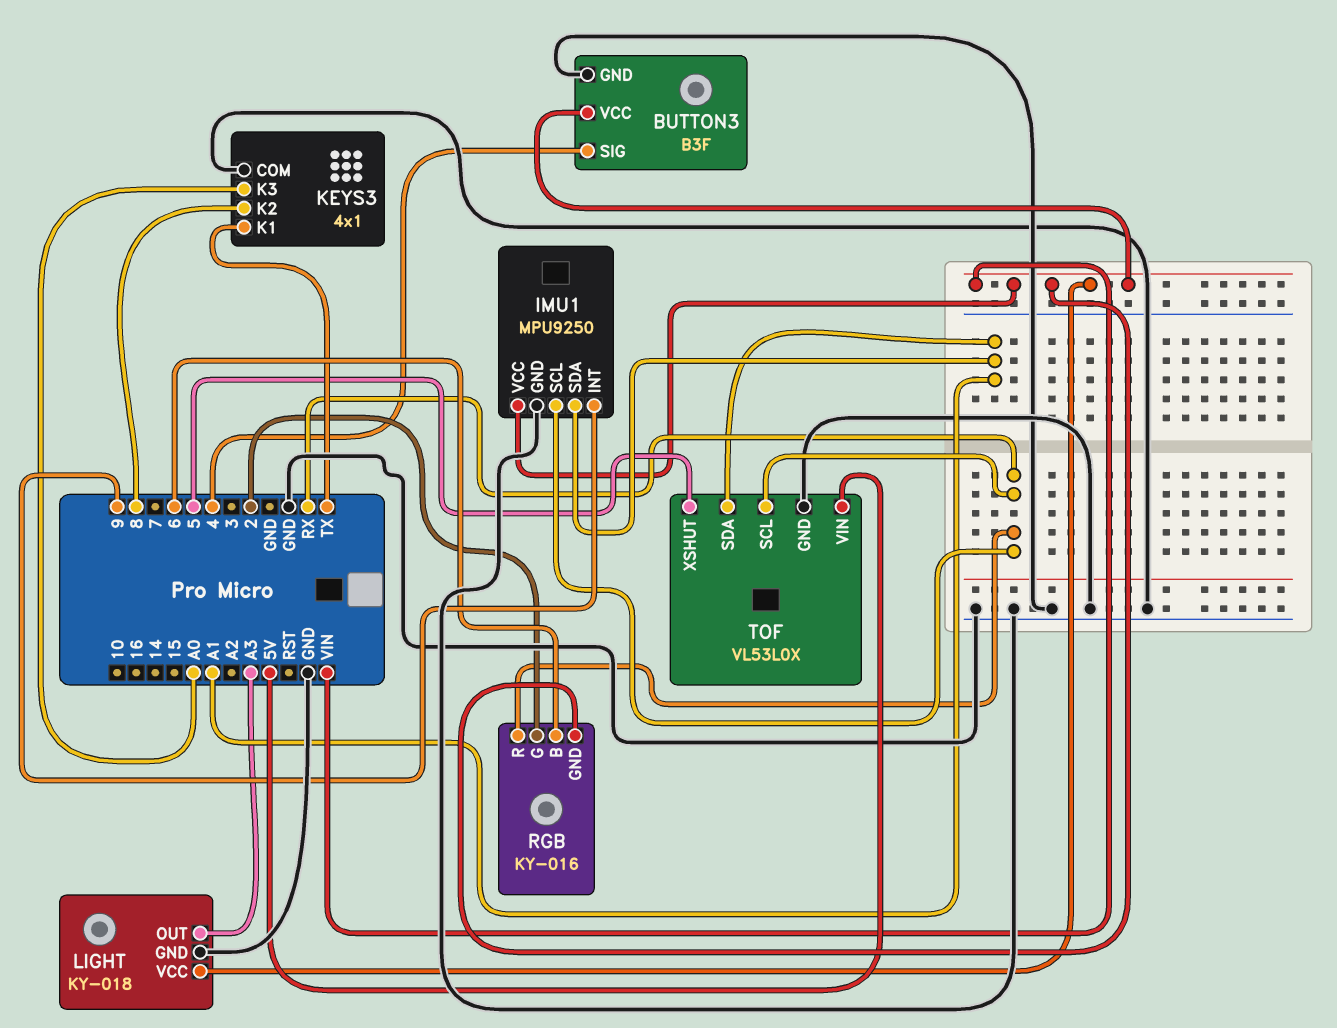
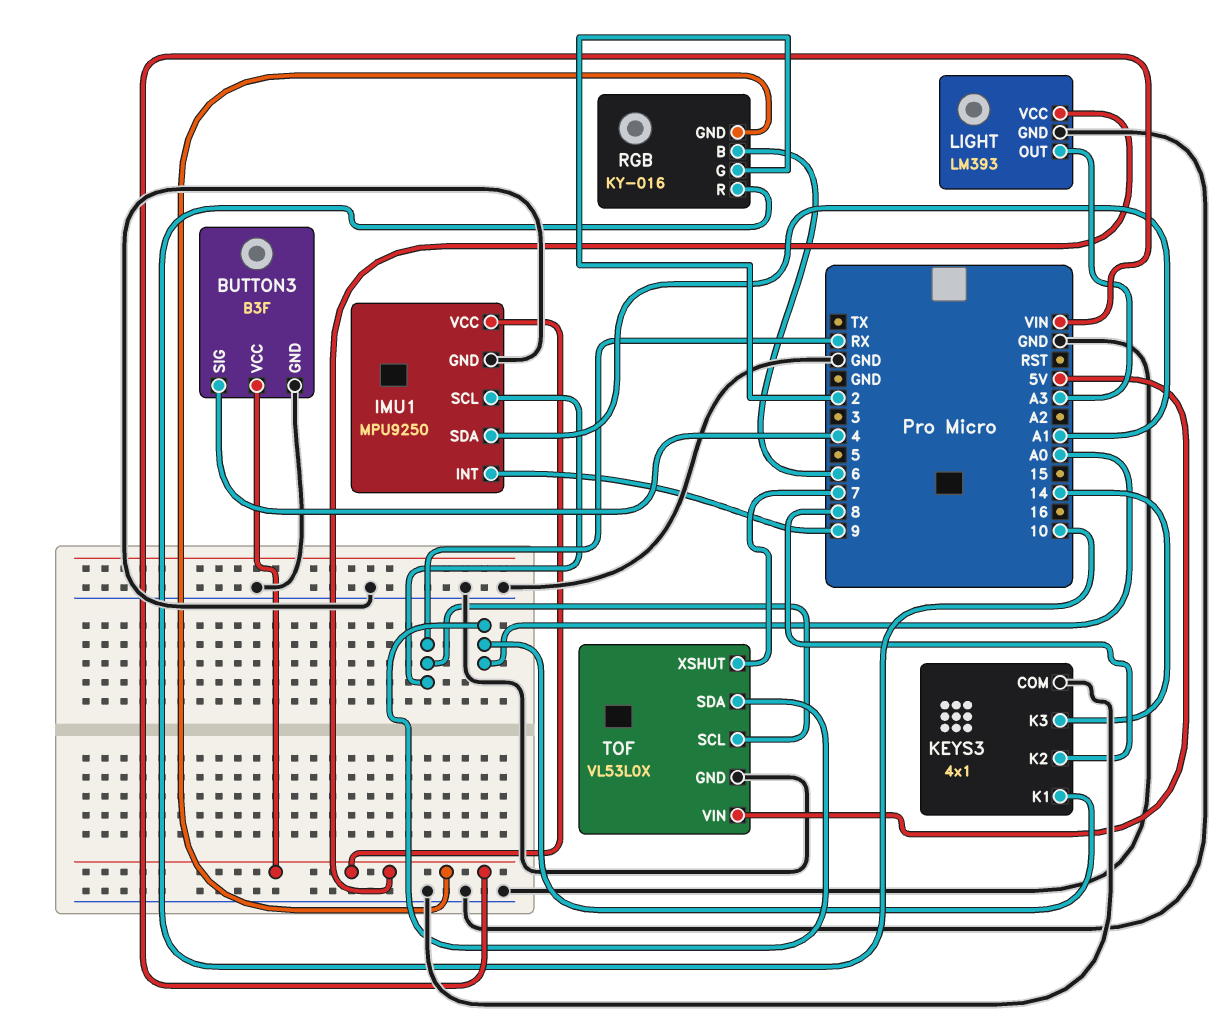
KEYS3 pin K1: TX -> A0
KEYS3 pin K3: A0 -> 14
LIGHT: KY-018 -> LM393
RGB pin R: RX -> 10
TOF pin SDA: A1 -> A0
TOF pin XSHUT: 5 -> 7

